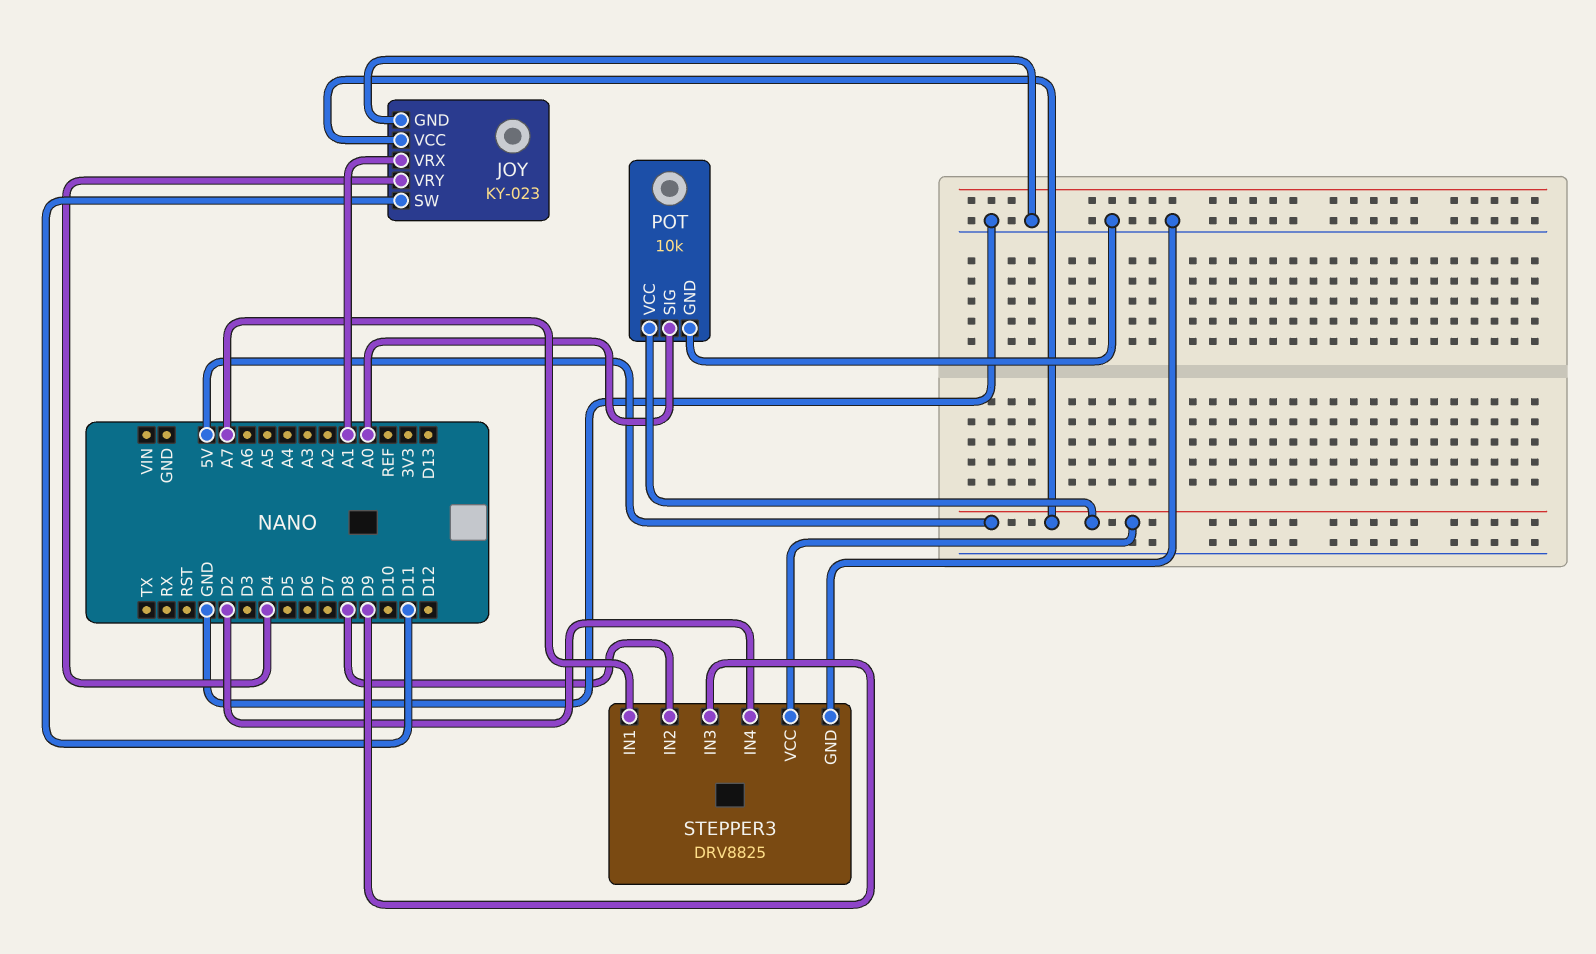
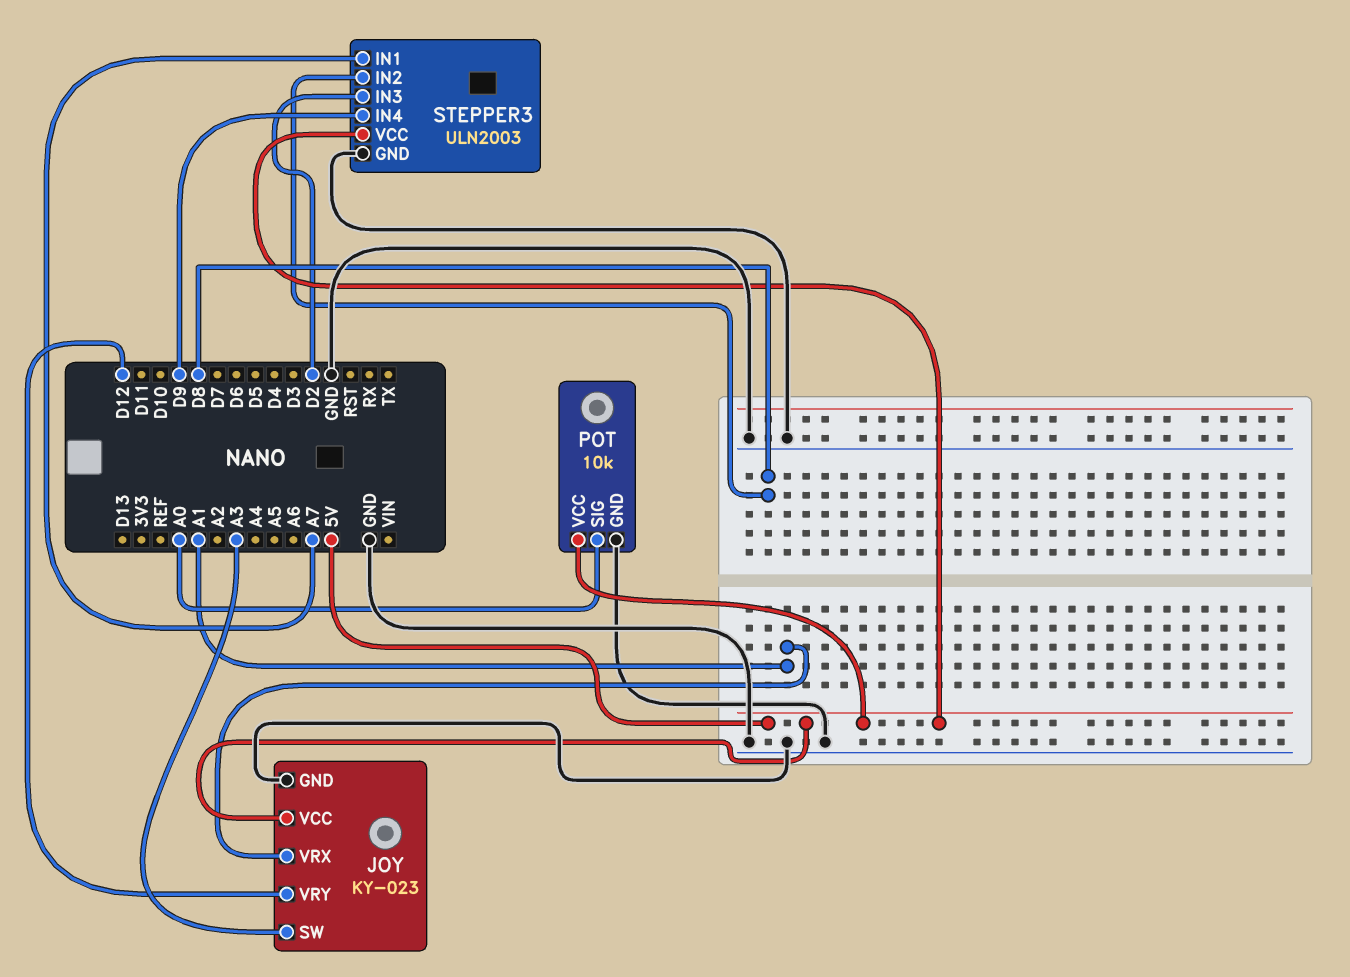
JOY pin SW: D11 -> A3
JOY pin VRY: D4 -> D12
STEPPER3: DRV8825 -> ULN2003
STEPPER3 pin IN3: D9 -> D2
STEPPER3 pin IN4: D2 -> D9

